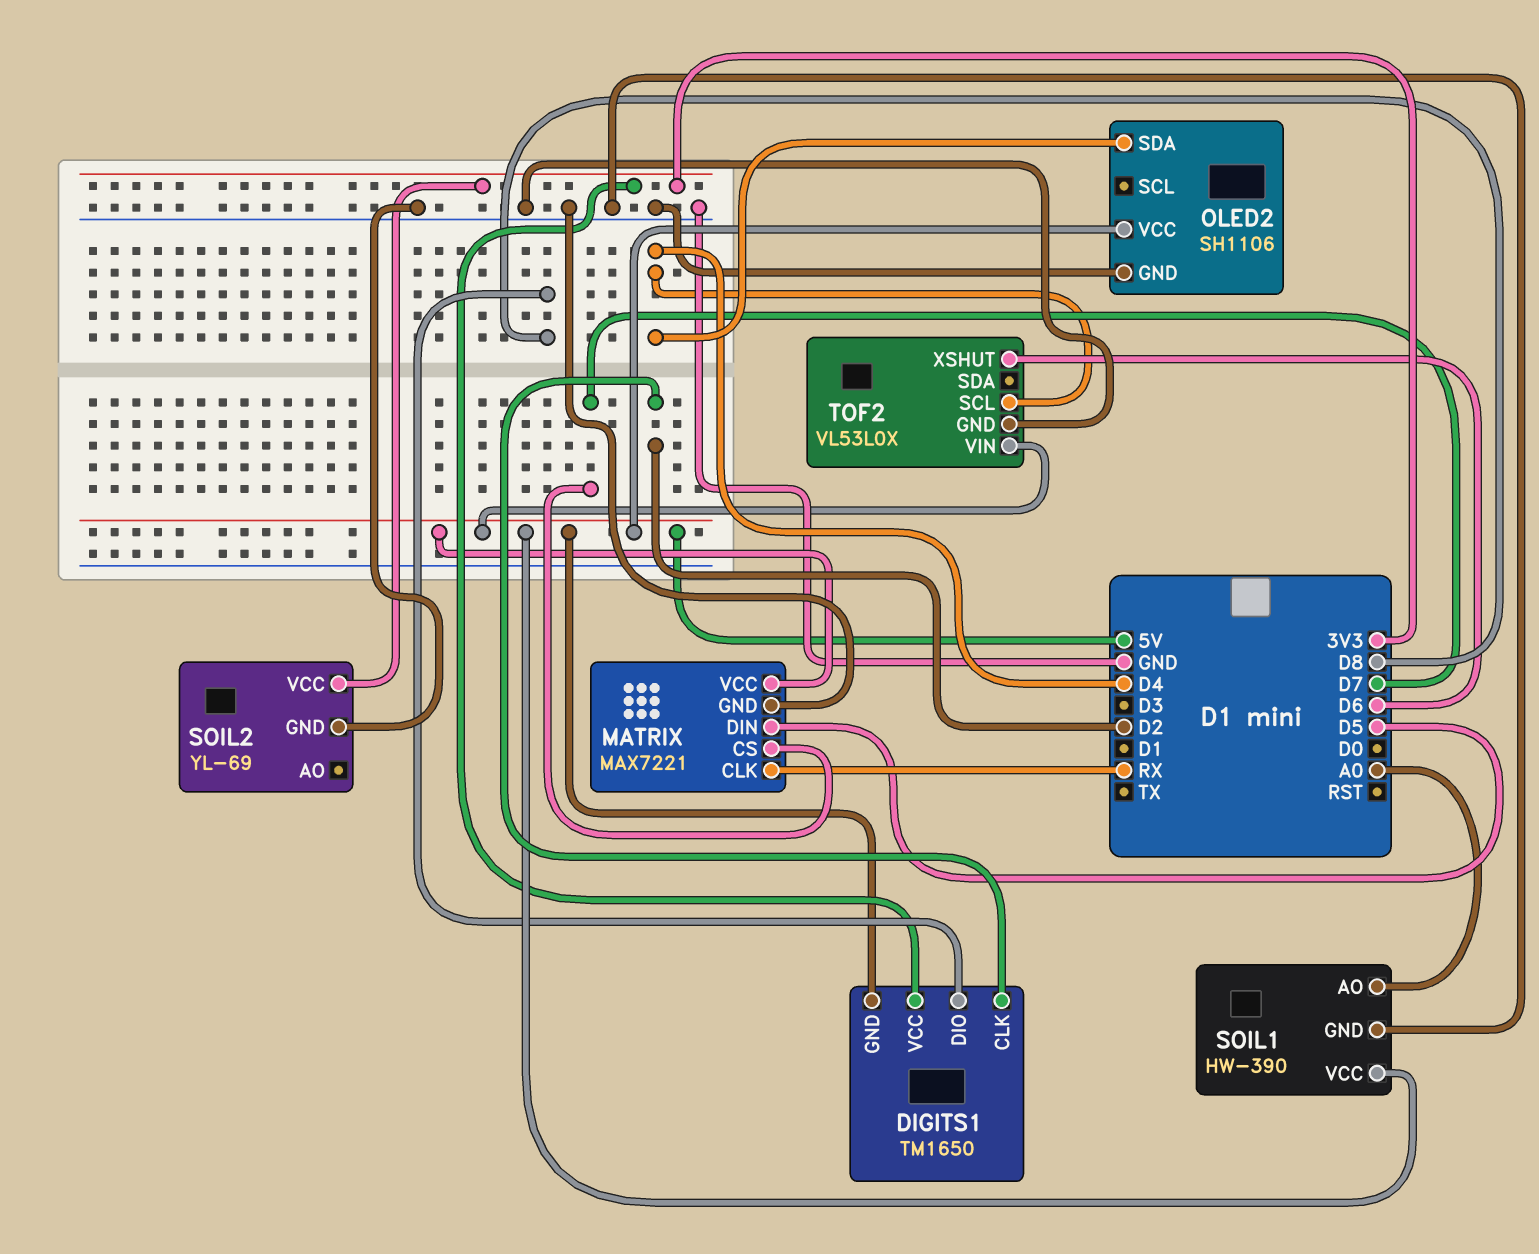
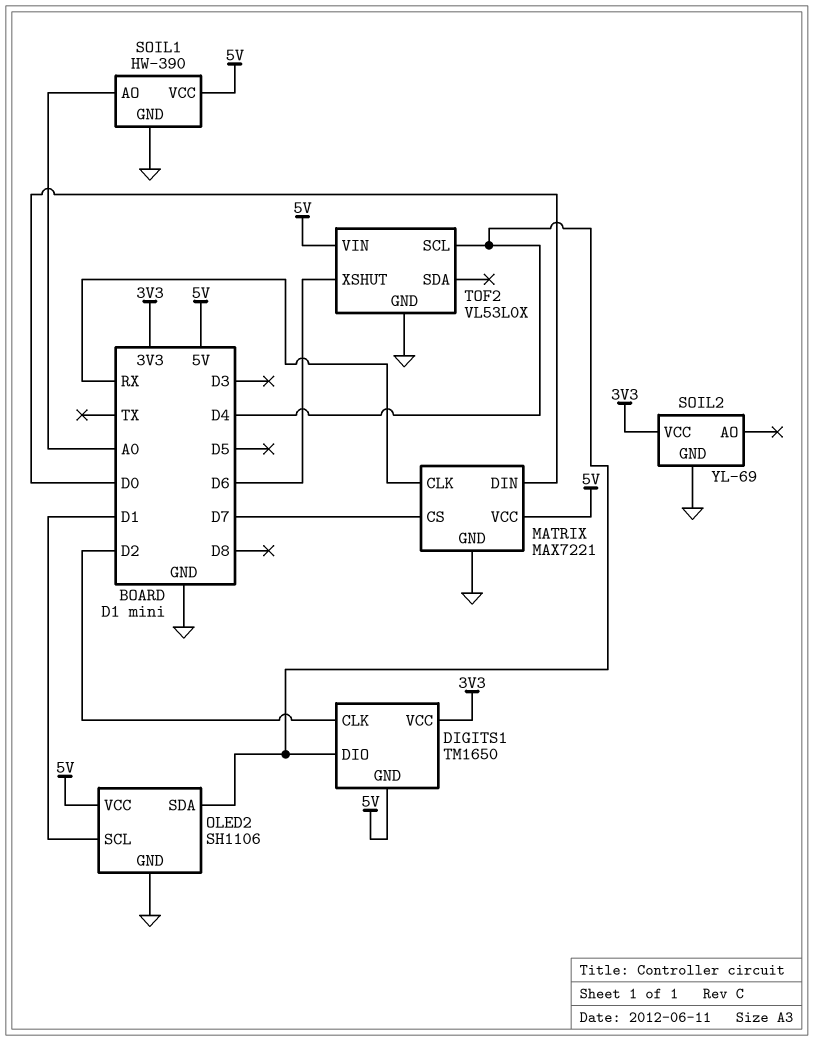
DIGITS1 pin DIO: D8 -> D4
MATRIX pin DIN: D5 -> D0
OLED2 pin SCL: none -> D1

